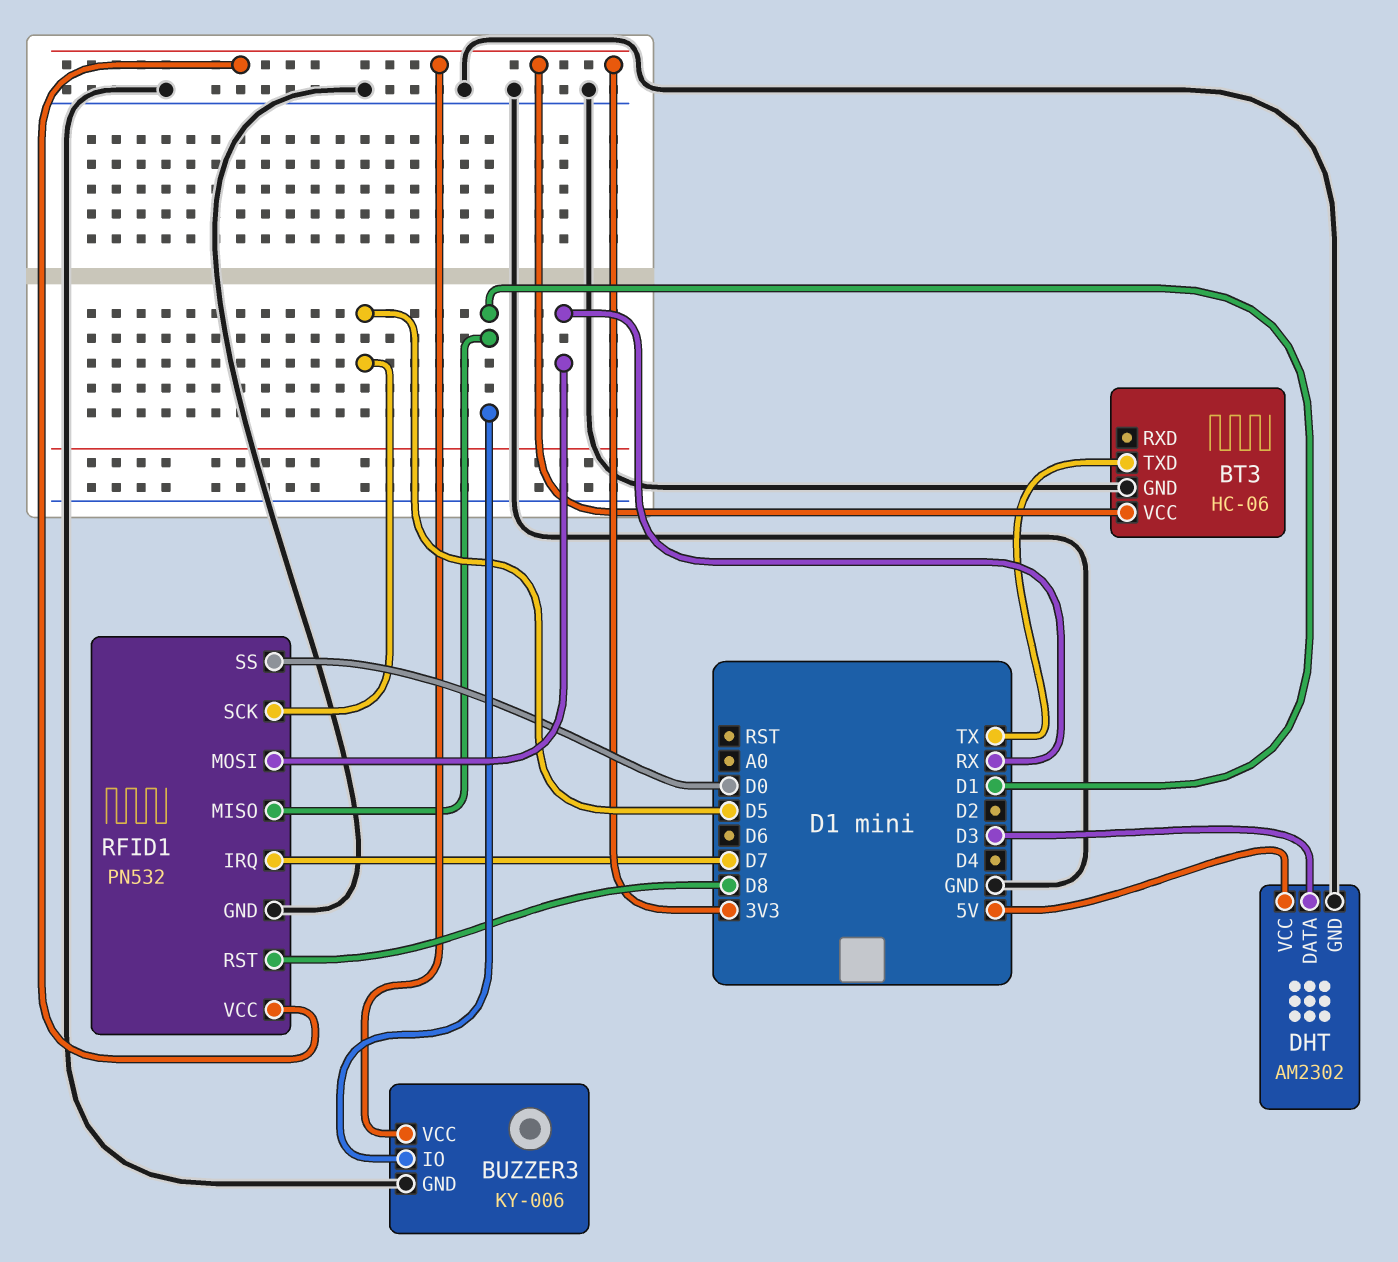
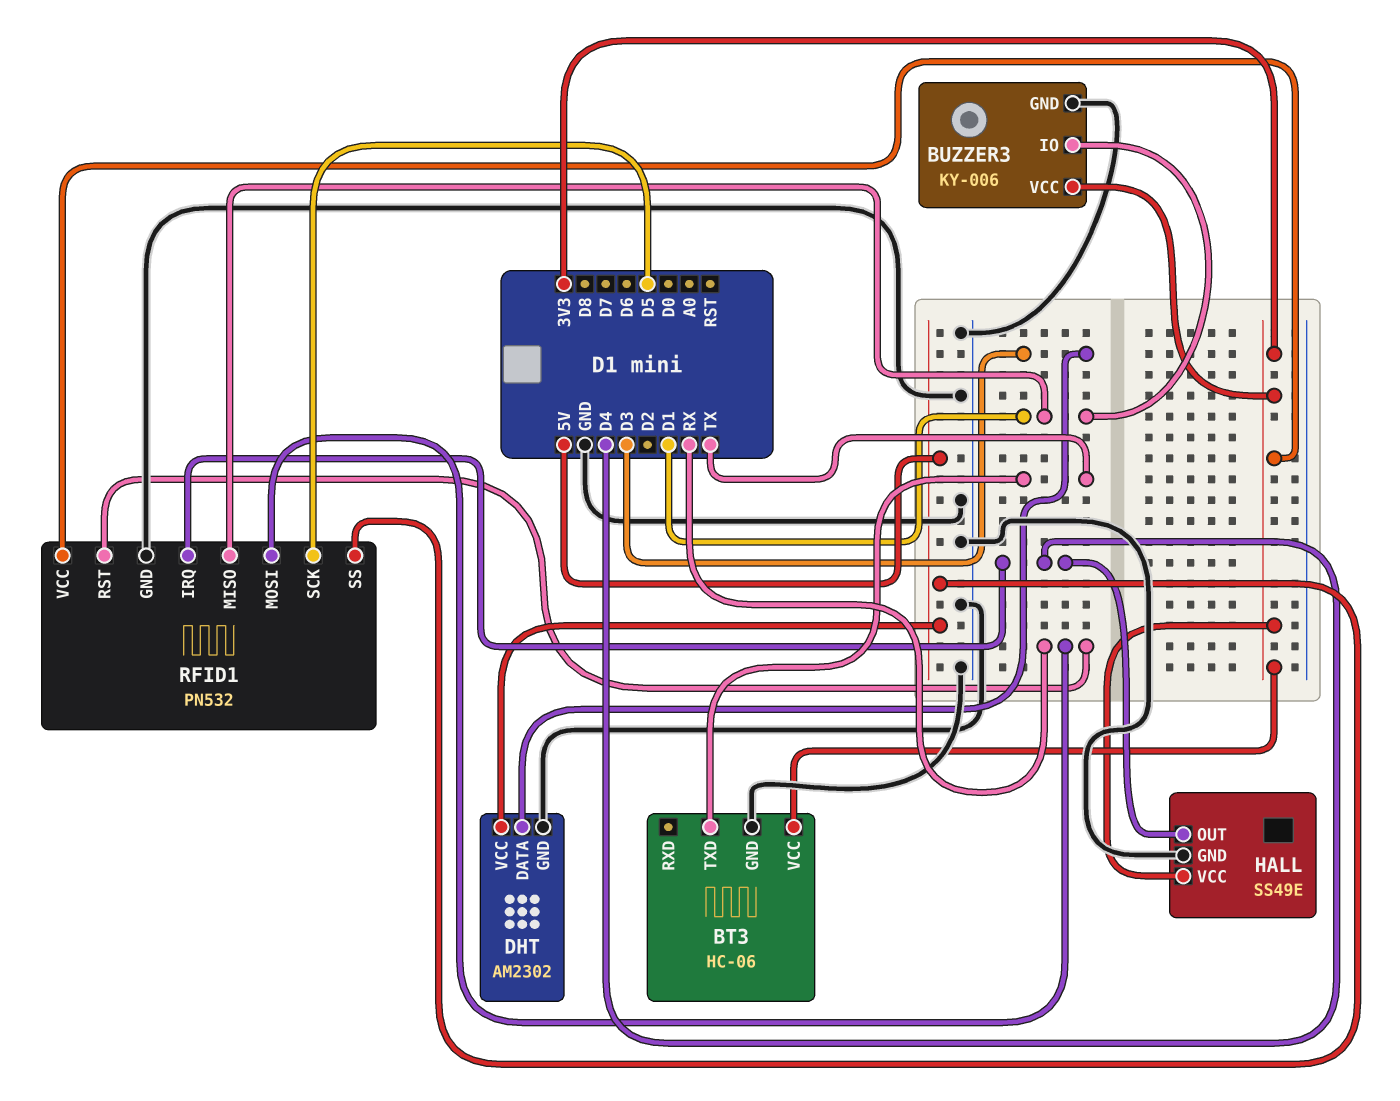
HALL: none -> SS49E
HALL pin GND: none -> GND
HALL pin OUT: none -> D4
HALL pin VCC: none -> 3V3
RFID1 pin IRQ: D7 -> D4
RFID1 pin RST: D8 -> RX
RFID1 pin SS: D0 -> 5V

